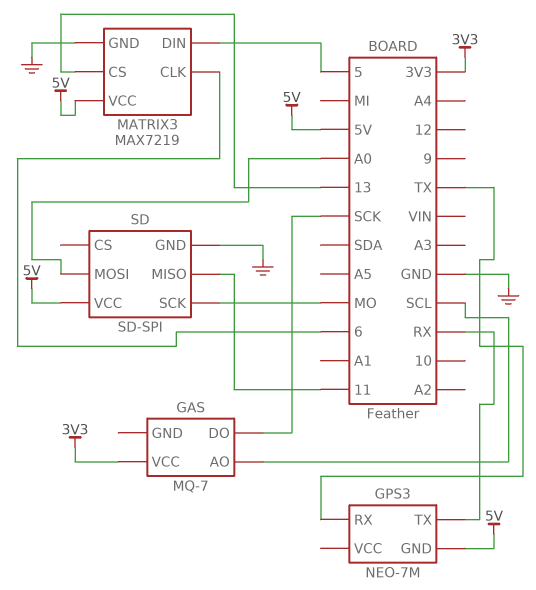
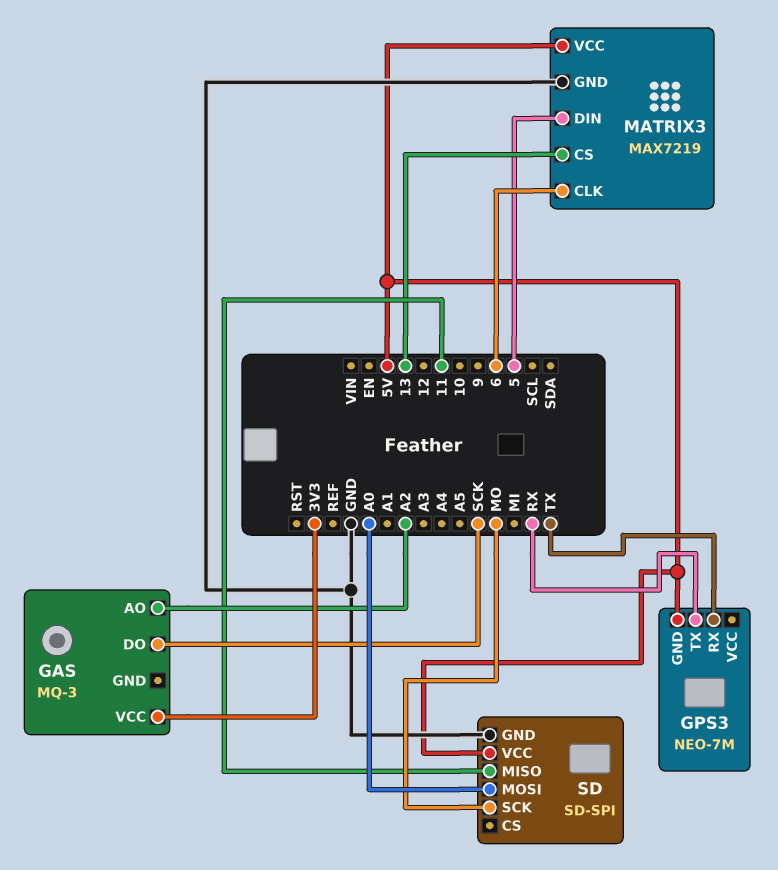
GAS: MQ-7 -> MQ-3
GAS pin AO: SCL -> A2

